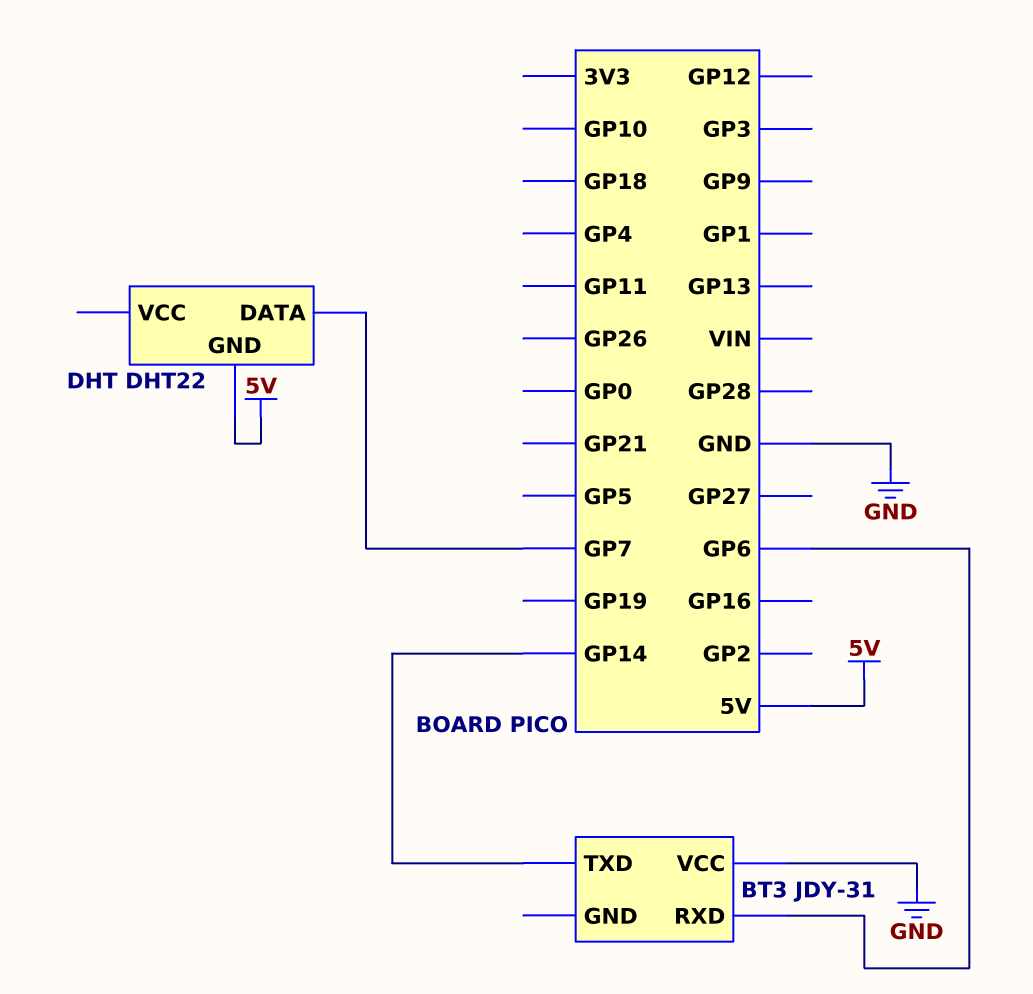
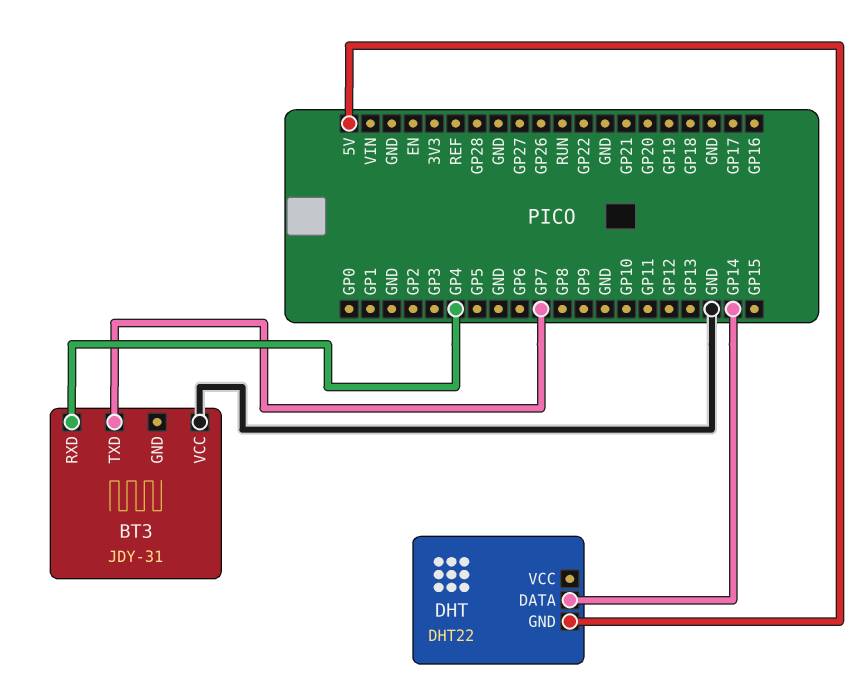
BT3 pin RXD: GP6 -> GP4
BT3 pin TXD: GP14 -> GP7
DHT pin DATA: GP7 -> GP14

